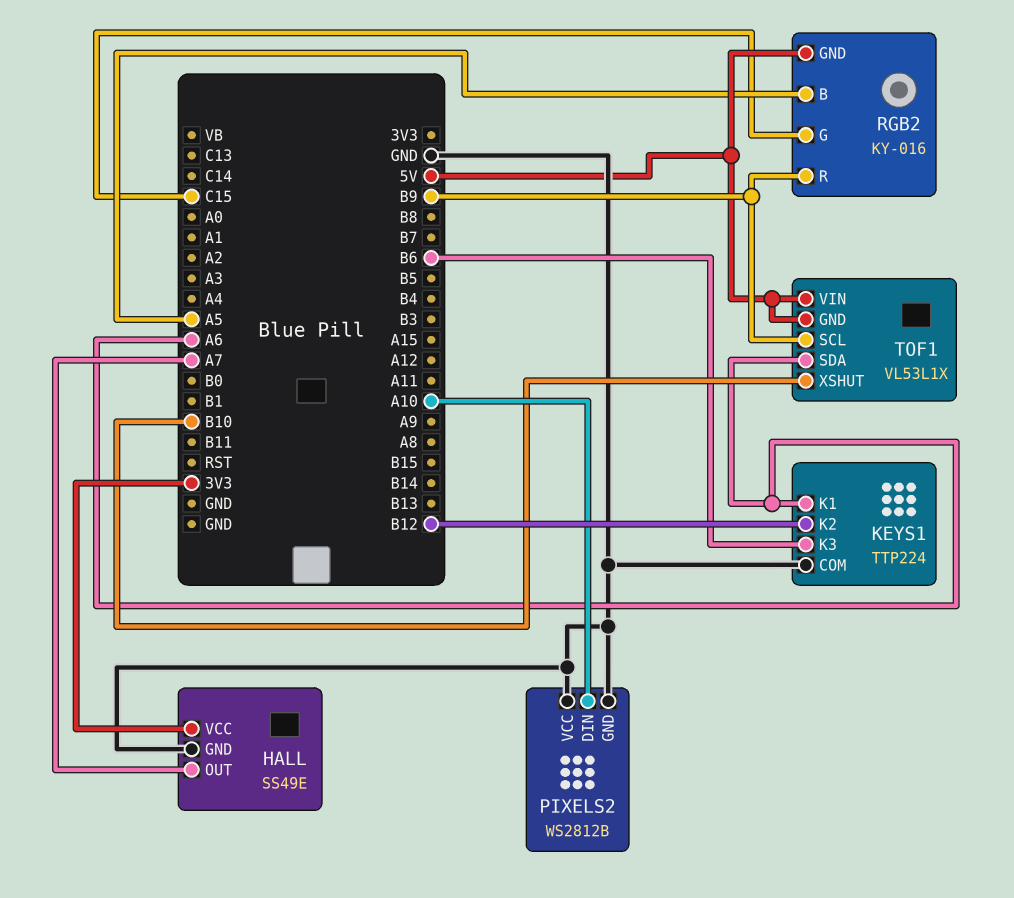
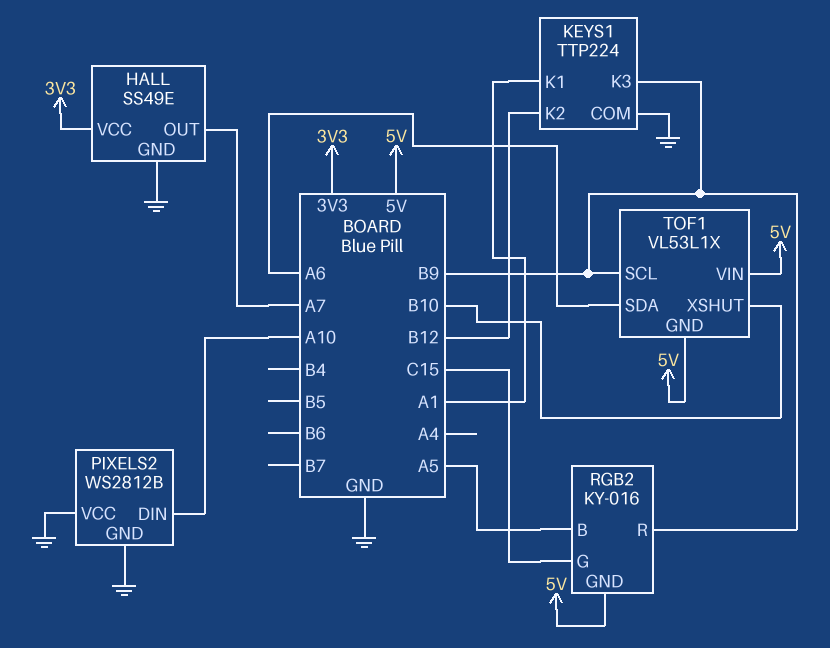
KEYS1 pin K1: A6 -> A1
KEYS1 pin K3: B6 -> B9

